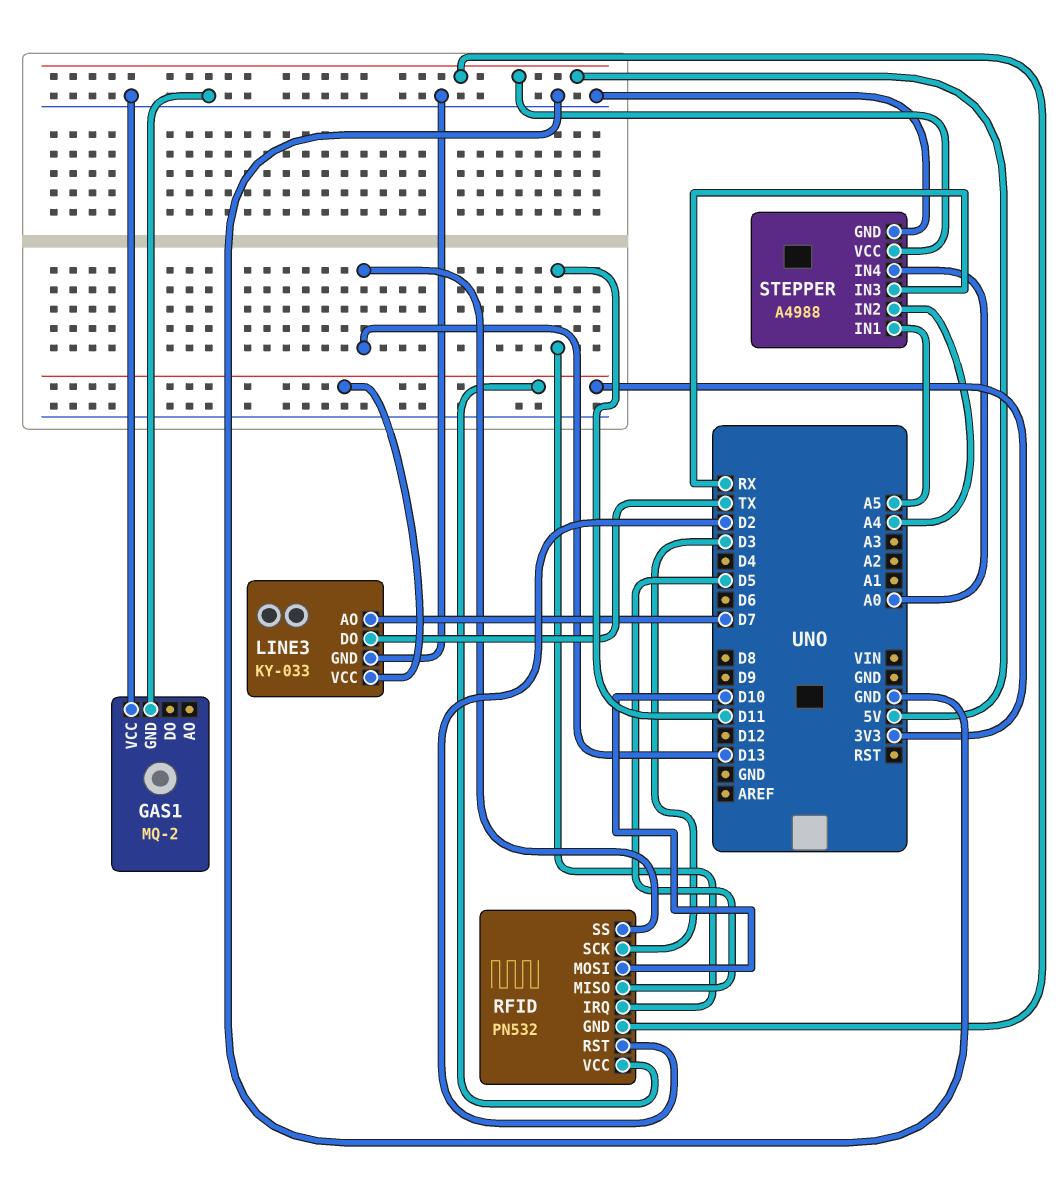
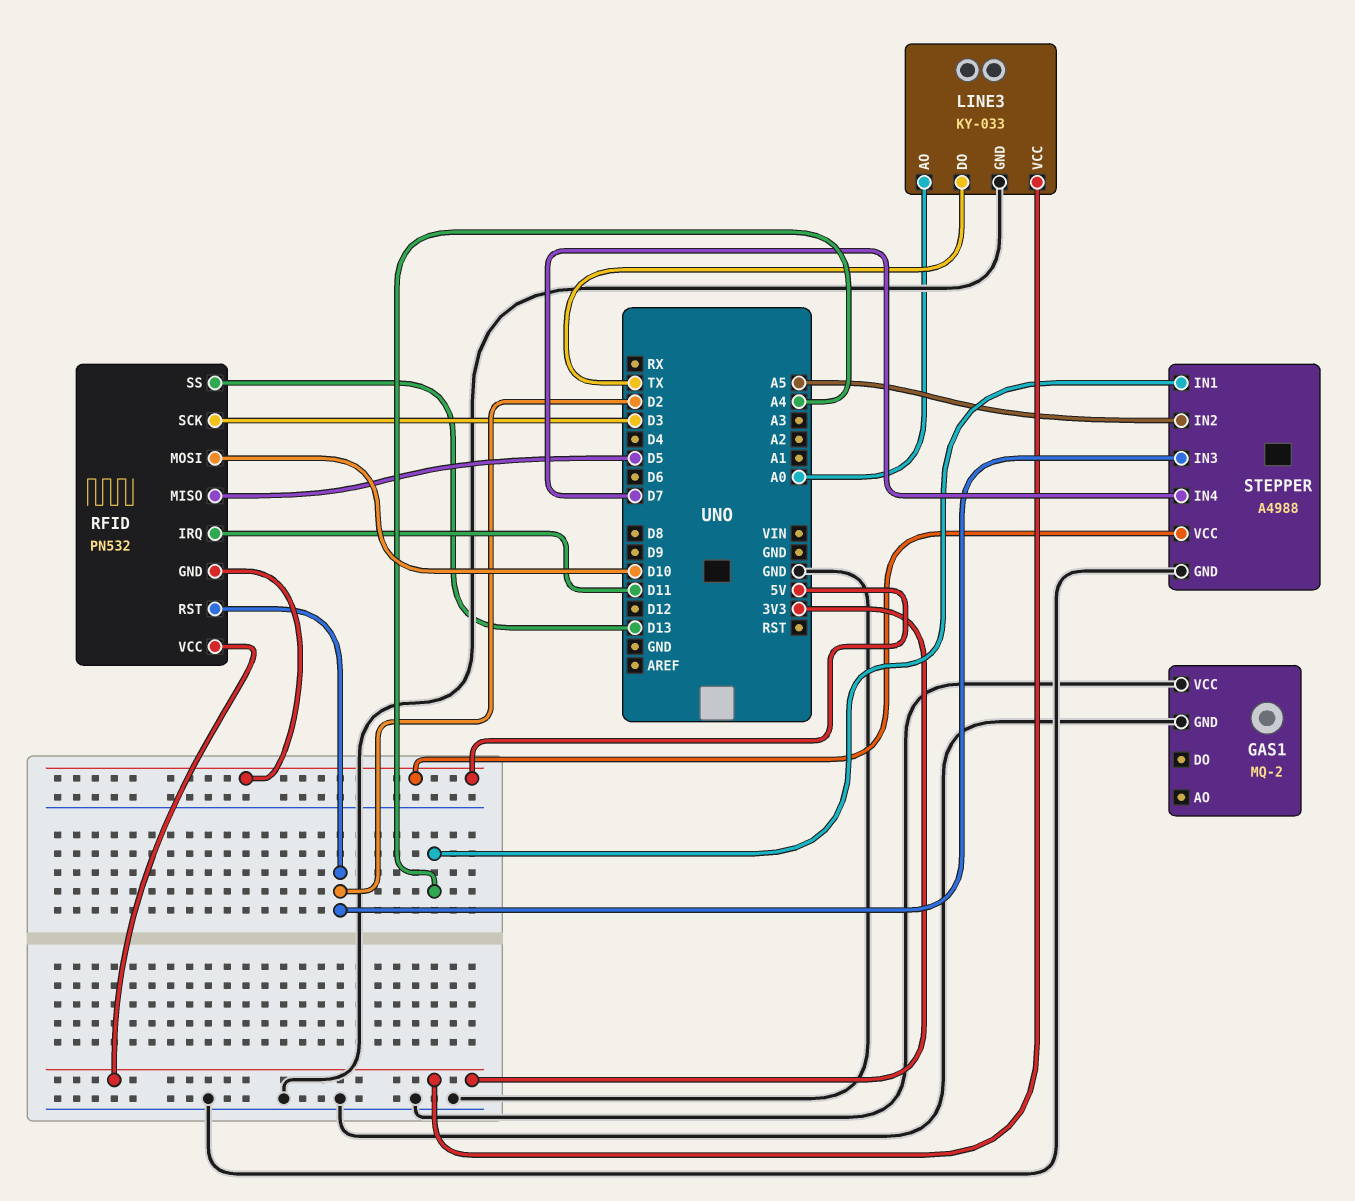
LINE3 pin AO: D7 -> A0
STEPPER pin IN1: A5 -> A4
STEPPER pin IN2: A4 -> A5
STEPPER pin IN3: RX -> D2
STEPPER pin IN4: A0 -> D7

